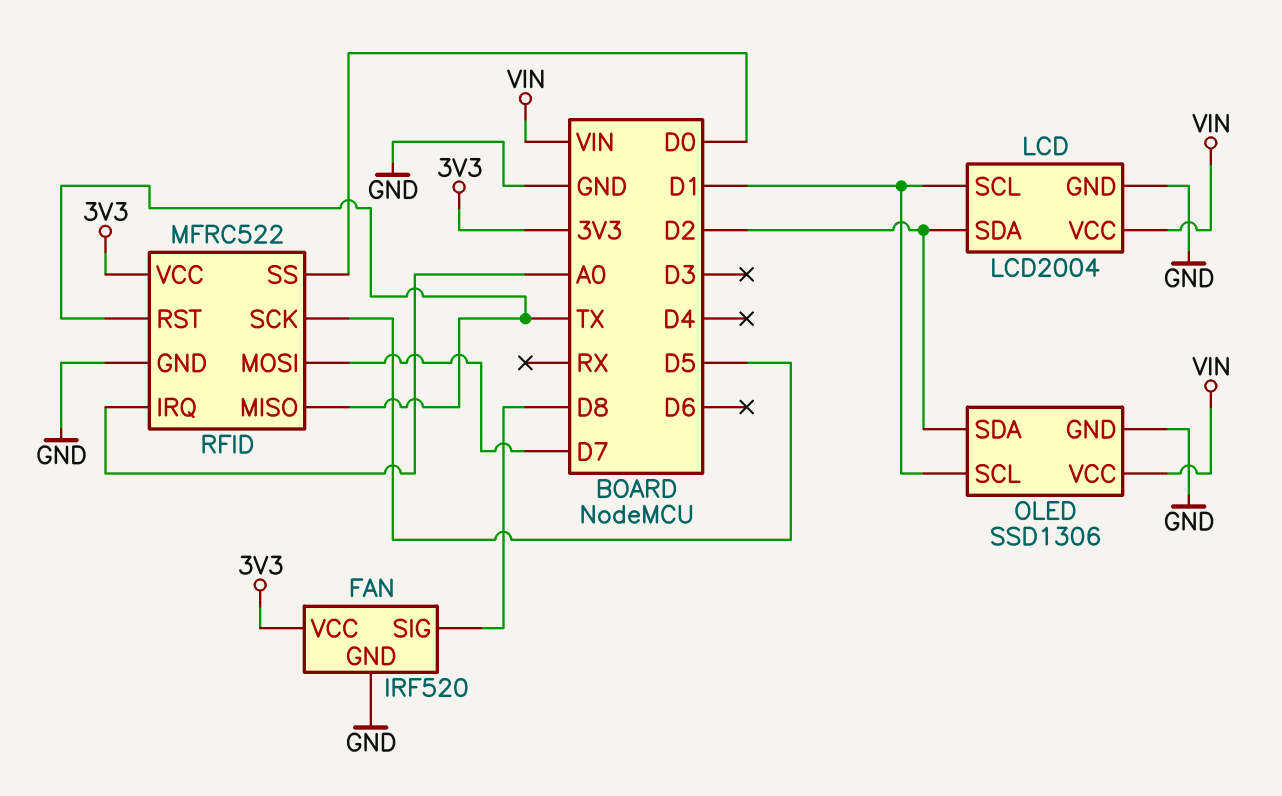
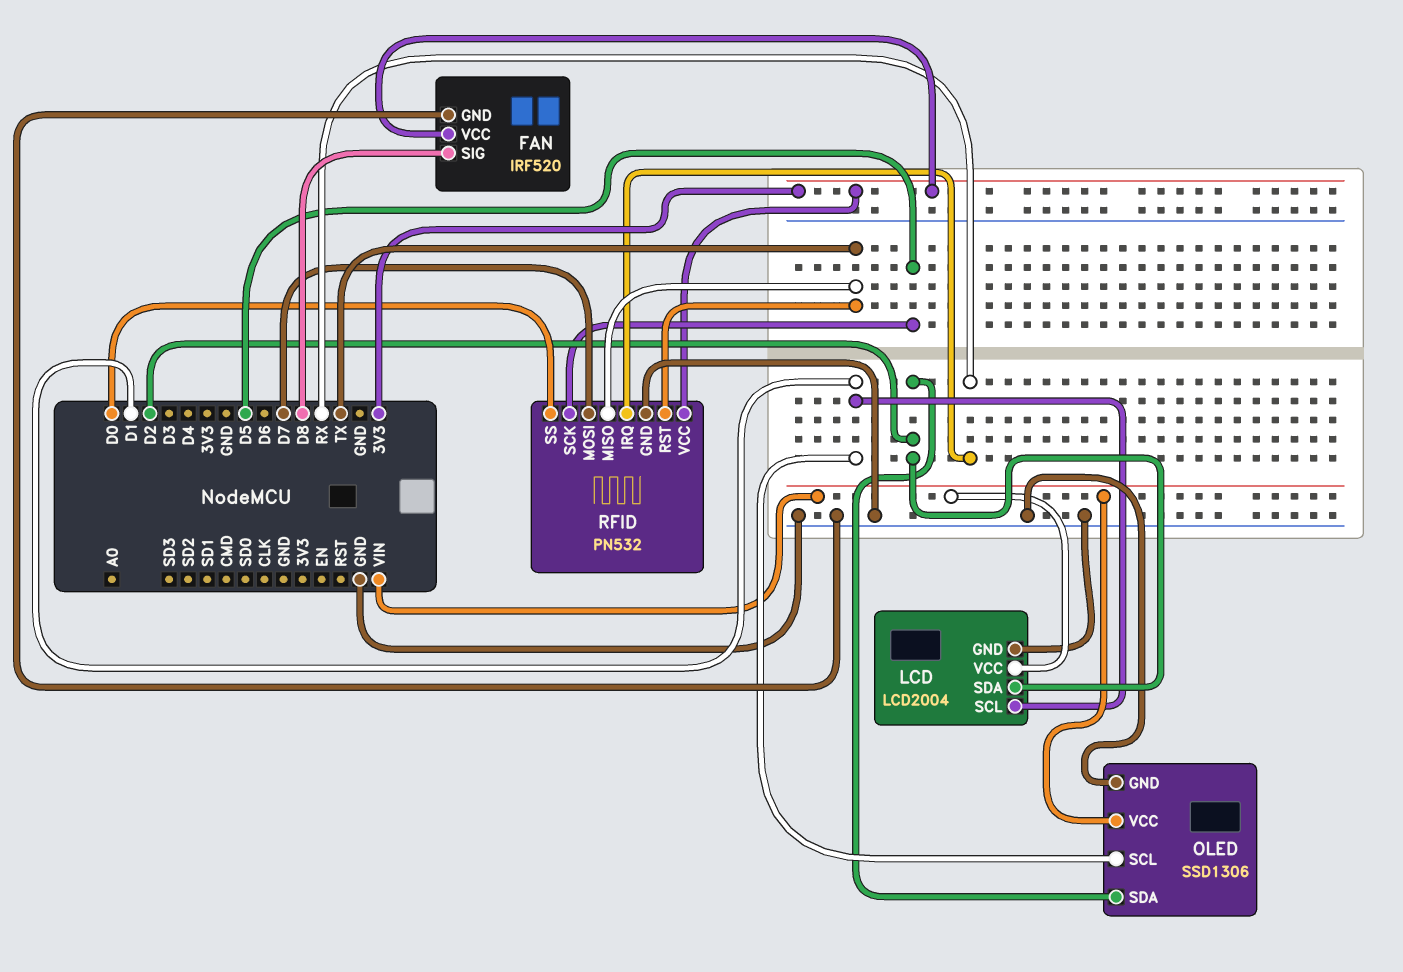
RFID: MFRC522 -> PN532
RFID pin IRQ: A0 -> RX

